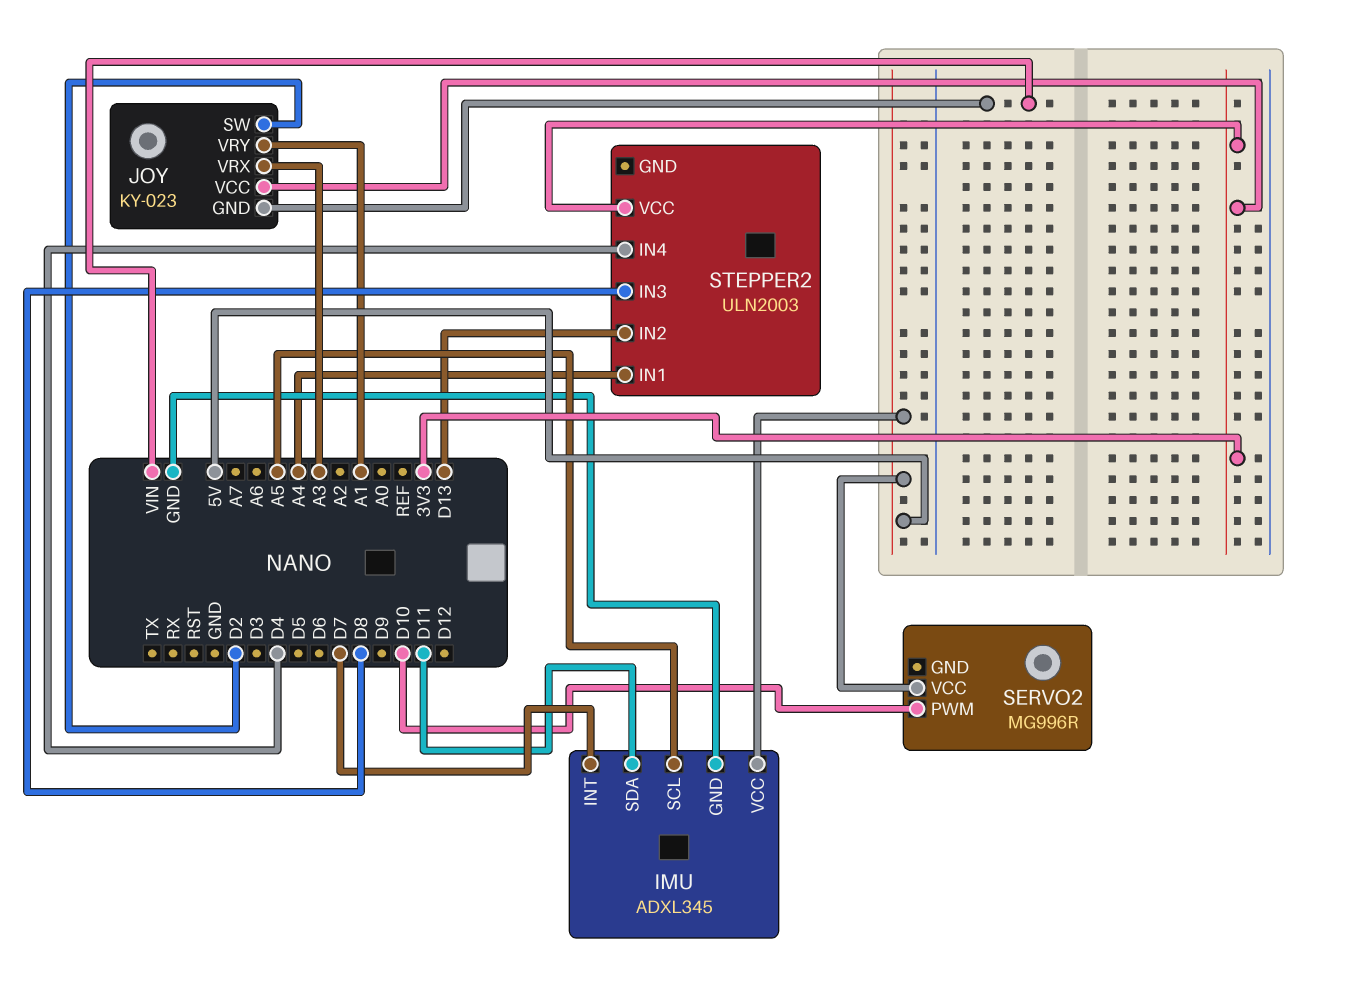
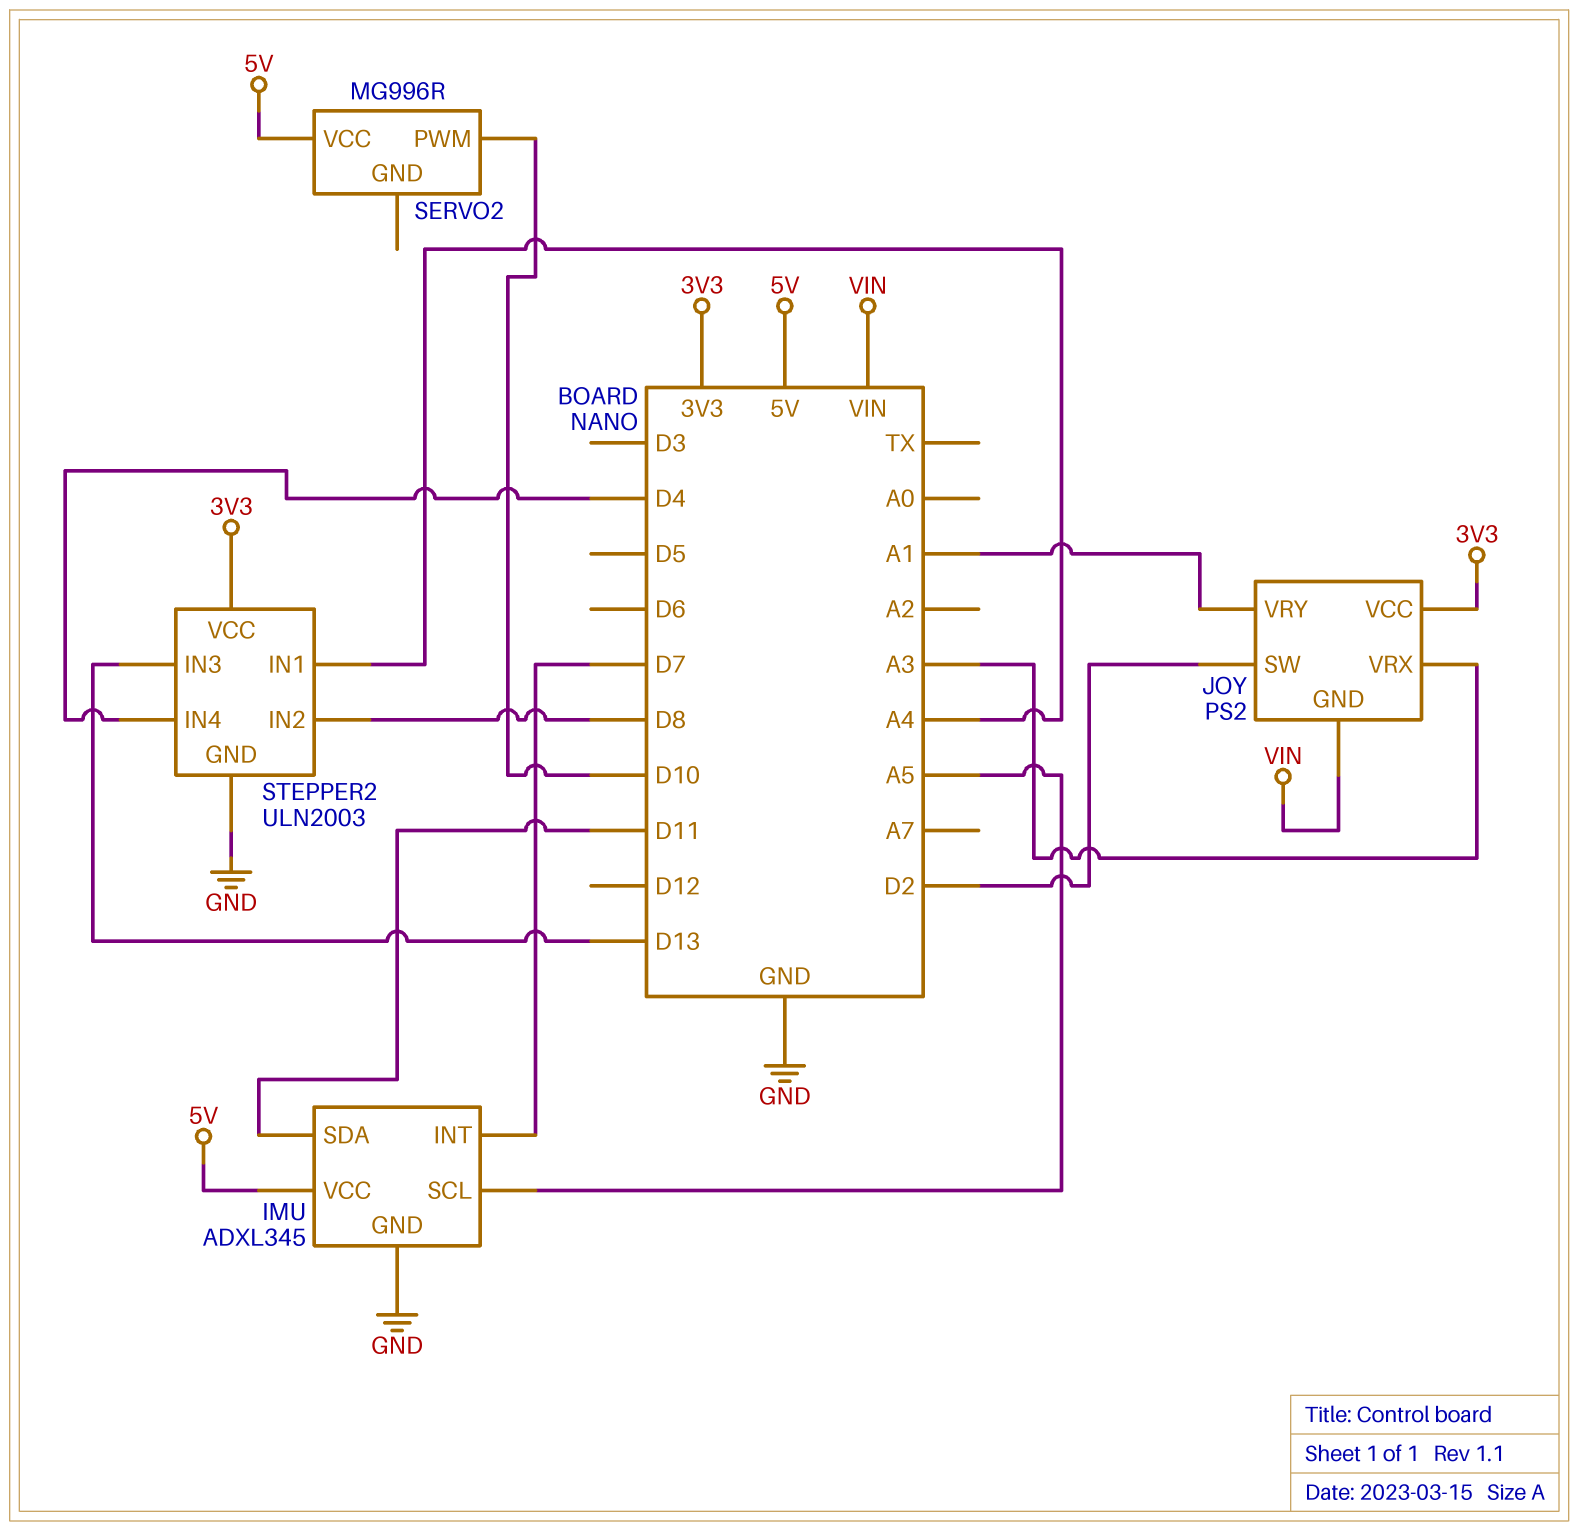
JOY: KY-023 -> PS2
STEPPER2 pin GND: none -> GND
STEPPER2 pin IN2: D13 -> D8
STEPPER2 pin IN3: D8 -> D13

